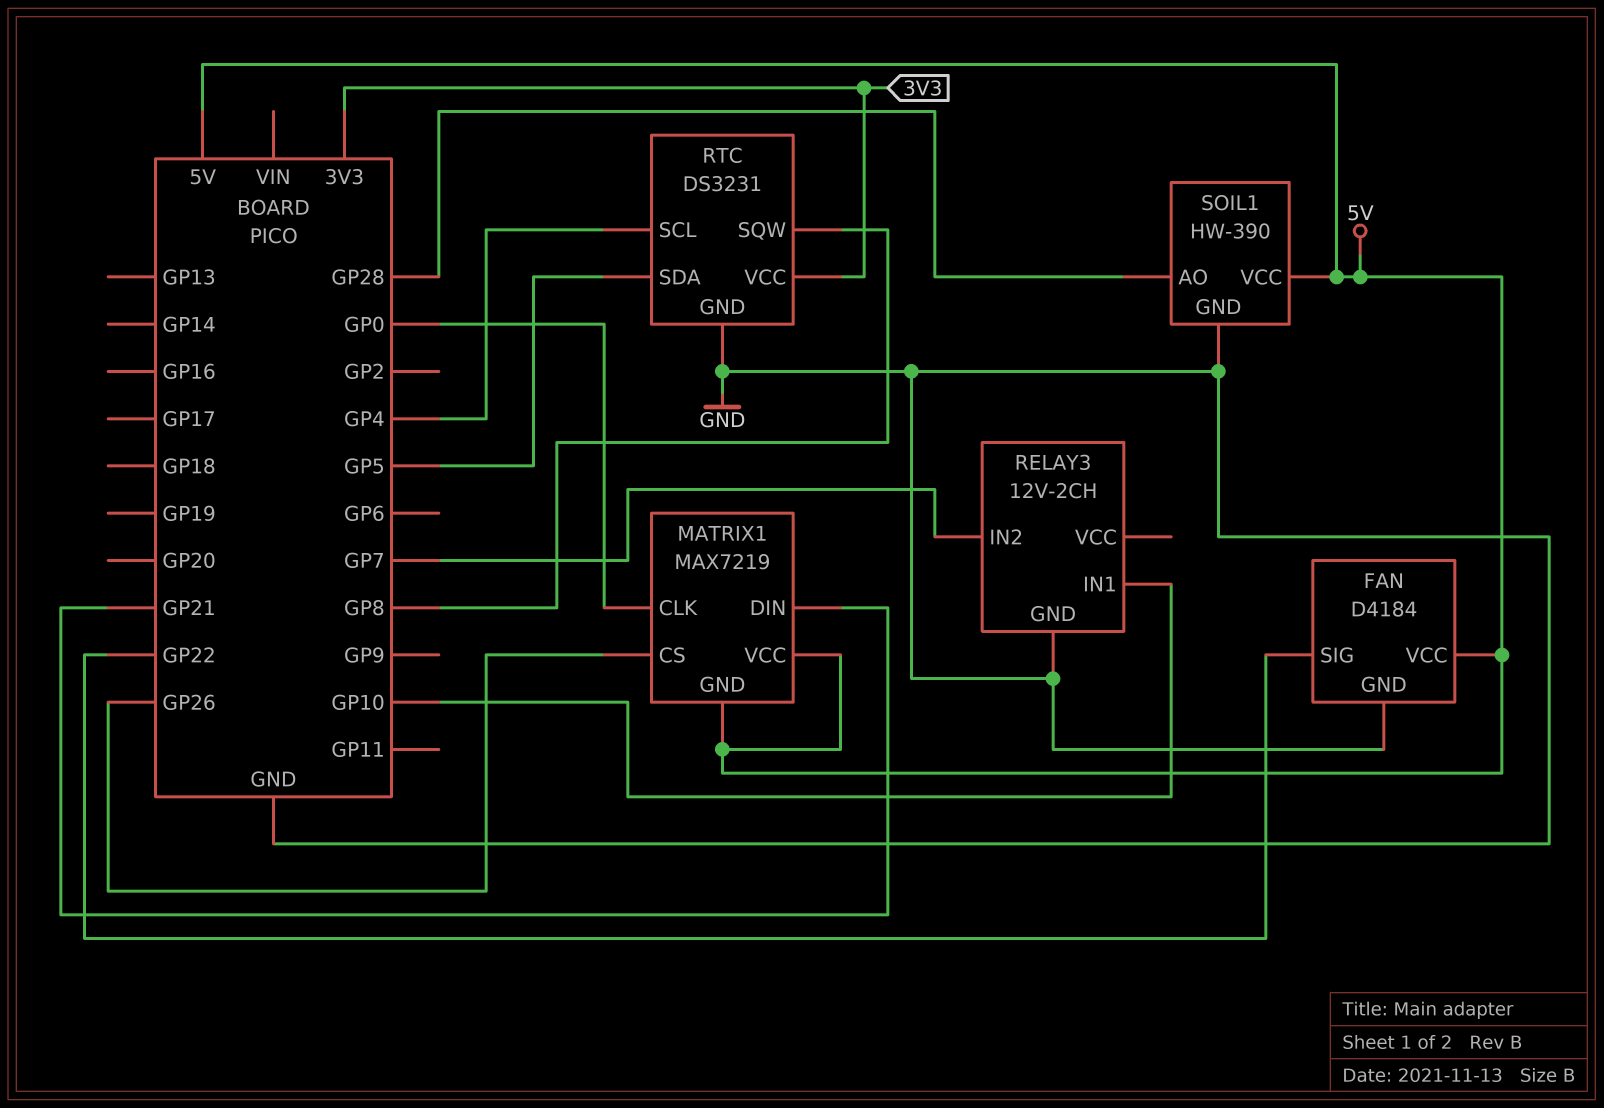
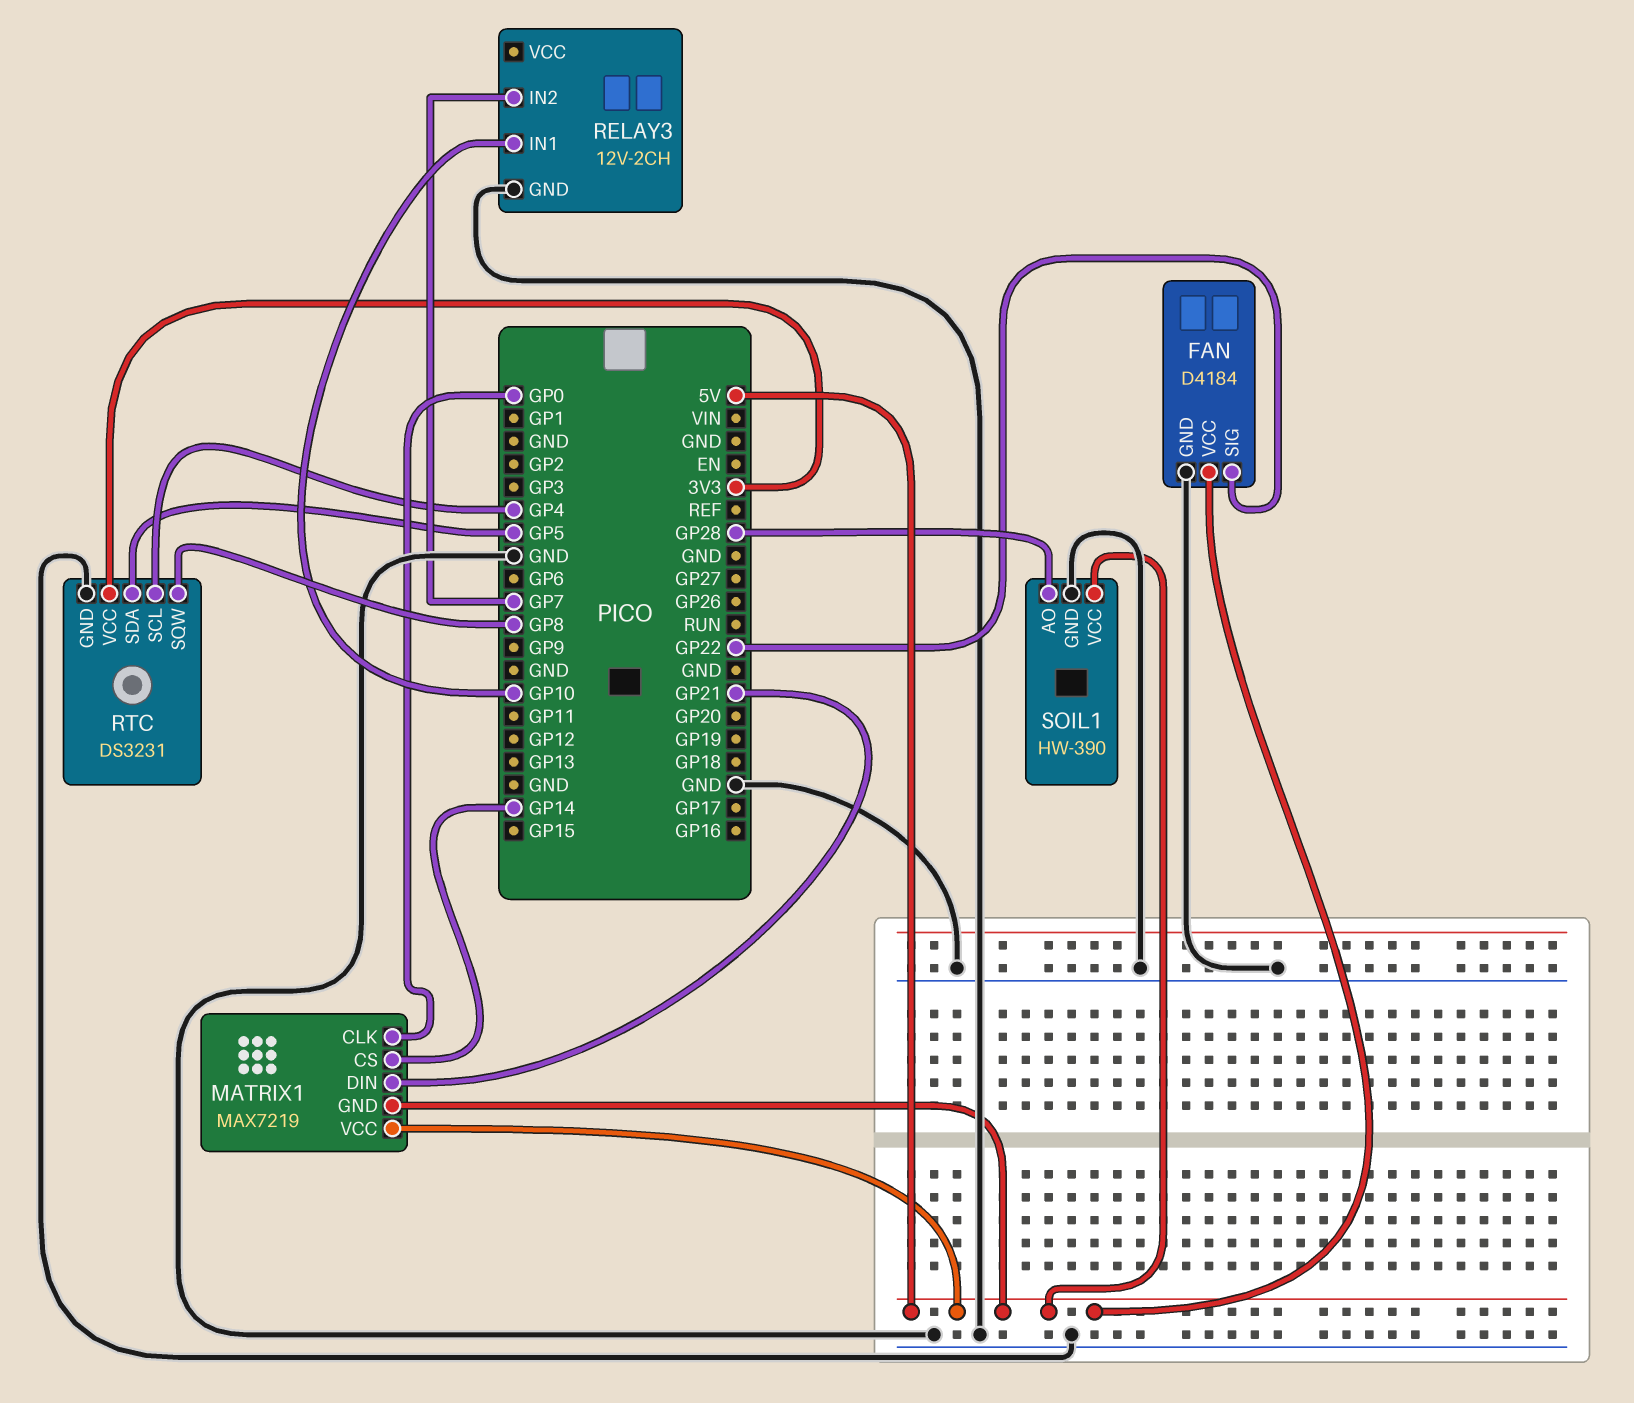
MATRIX1 pin CS: GP26 -> GP14

